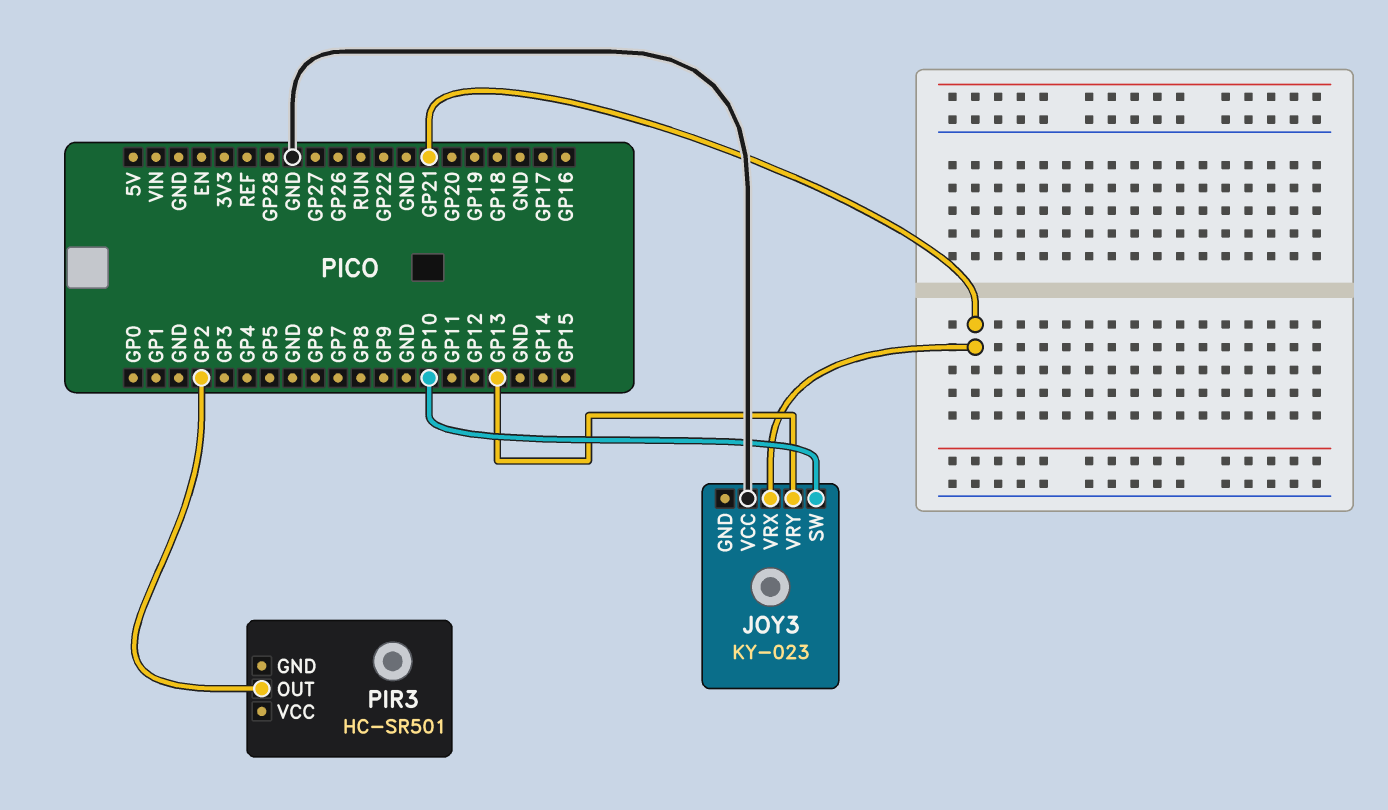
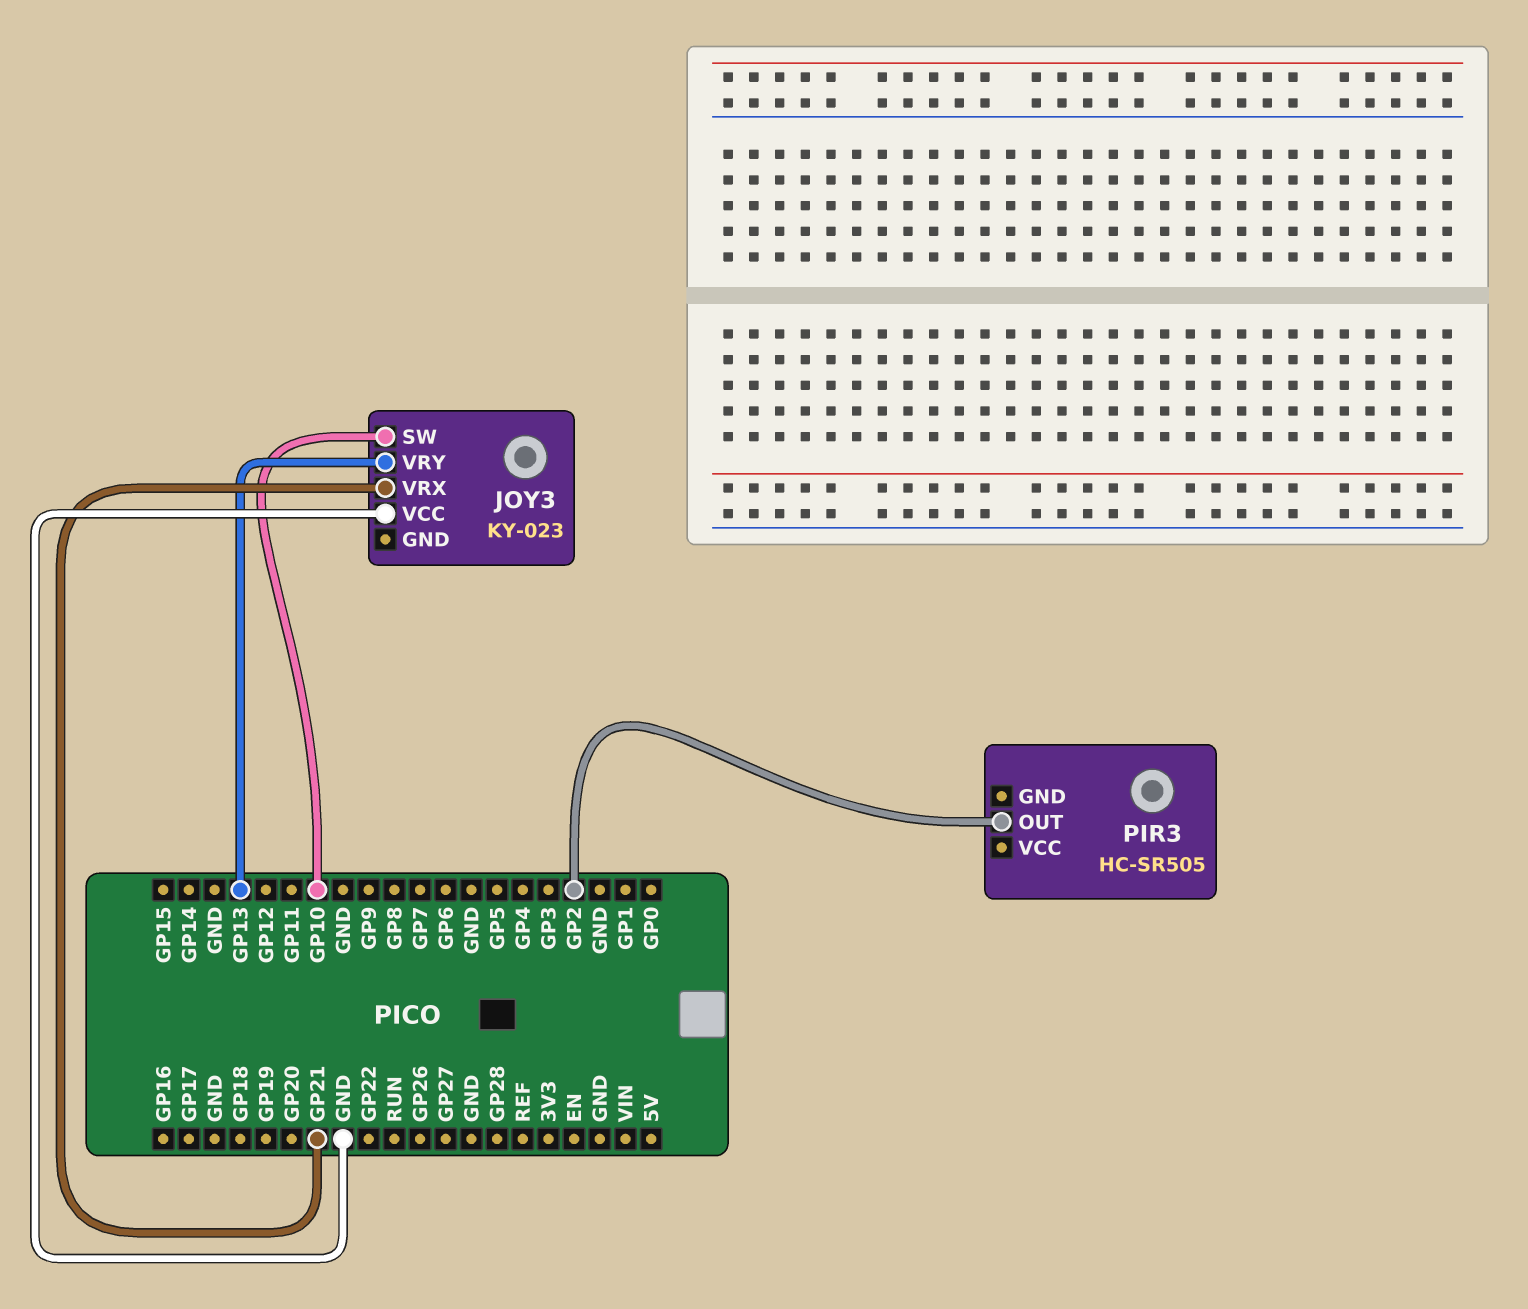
PIR3: HC-SR501 -> HC-SR505

